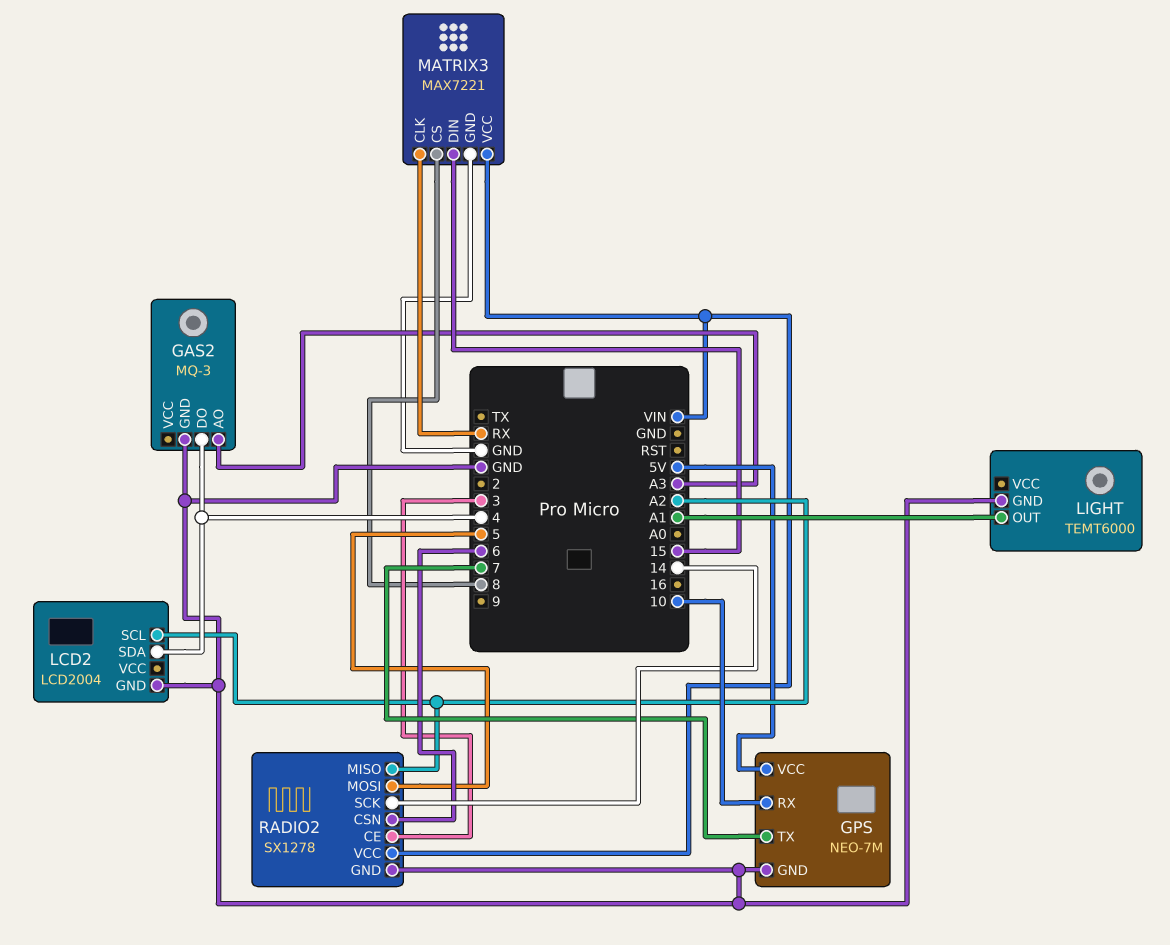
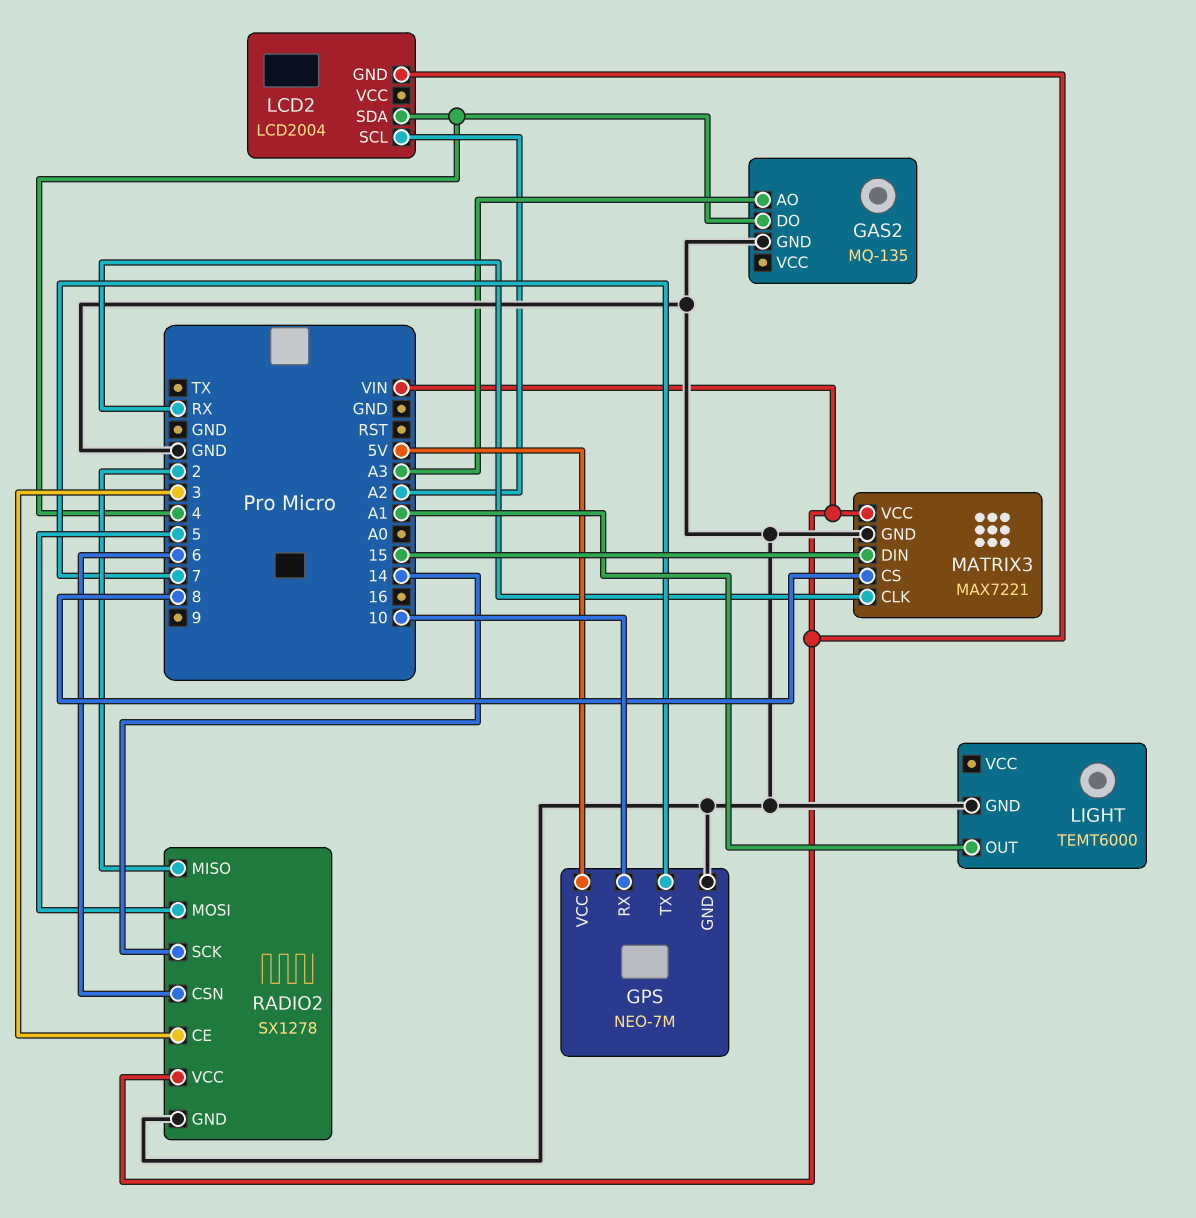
GAS2: MQ-3 -> MQ-135
LCD2 pin GND: GND -> VIN
RADIO2 pin MISO: A2 -> 2

